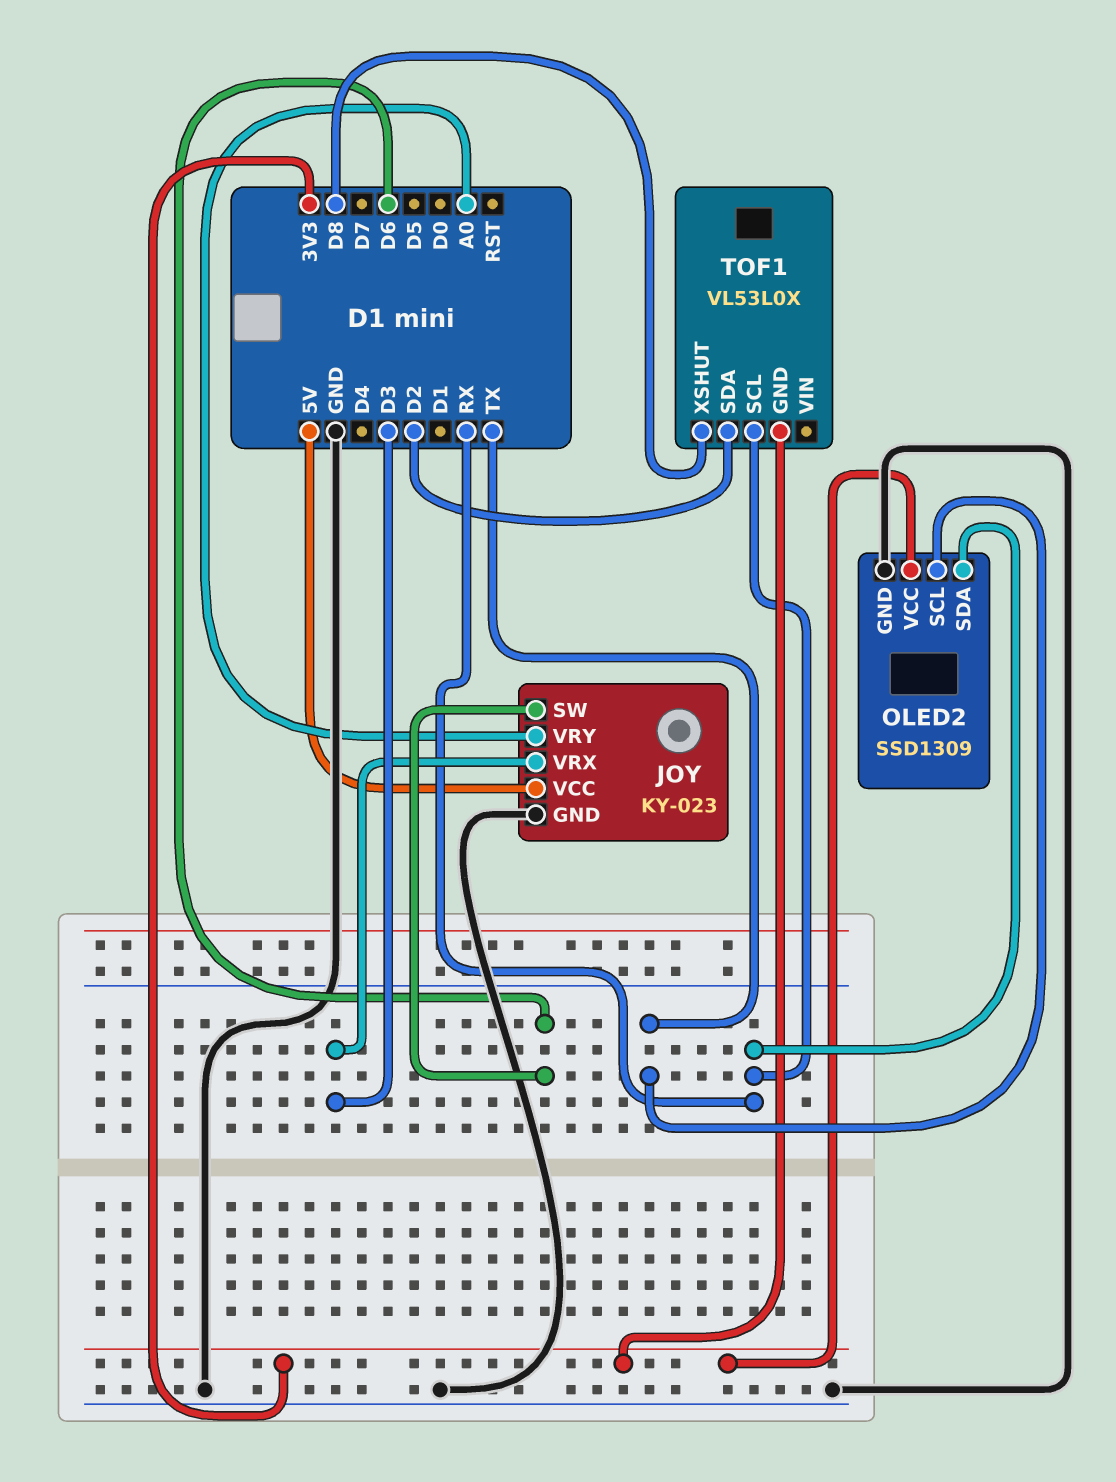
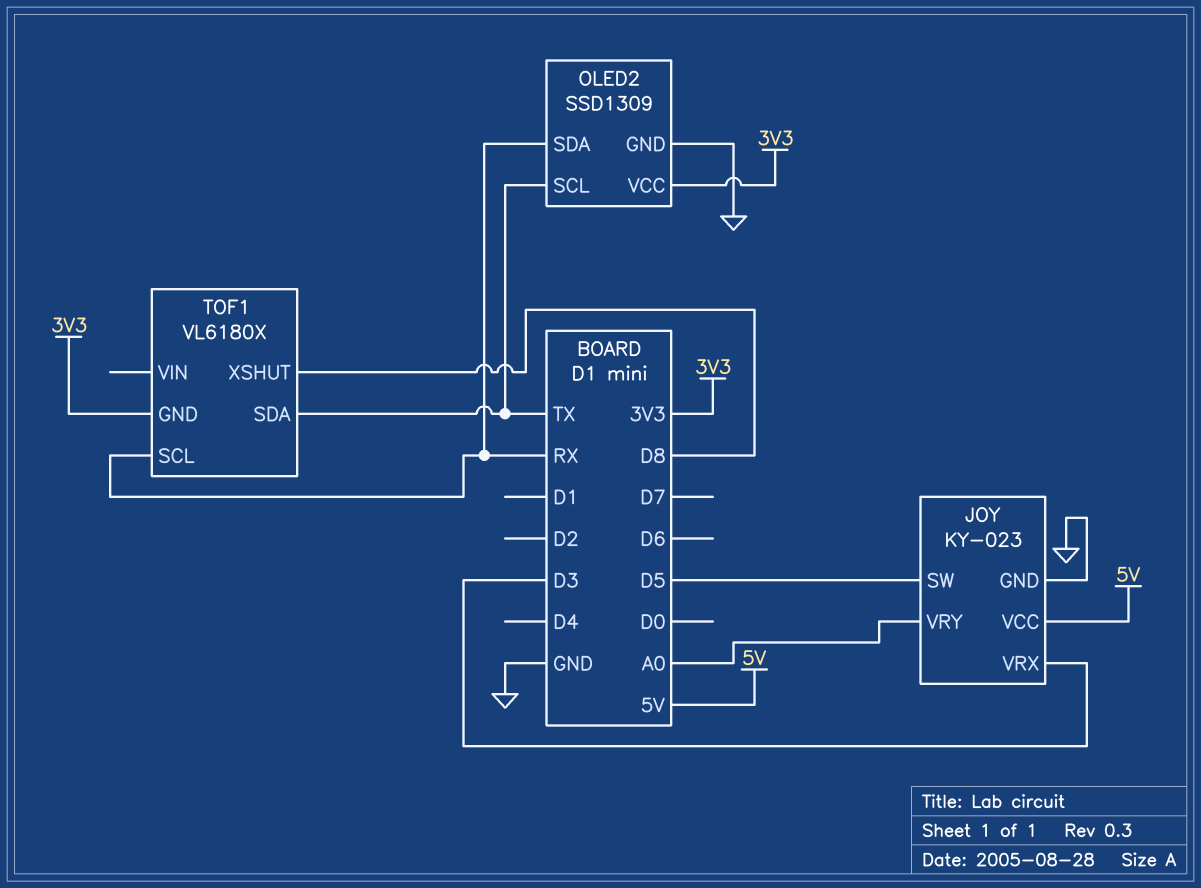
JOY pin SW: D6 -> D5
TOF1: VL53L0X -> VL6180X
TOF1 pin SDA: D2 -> TX

